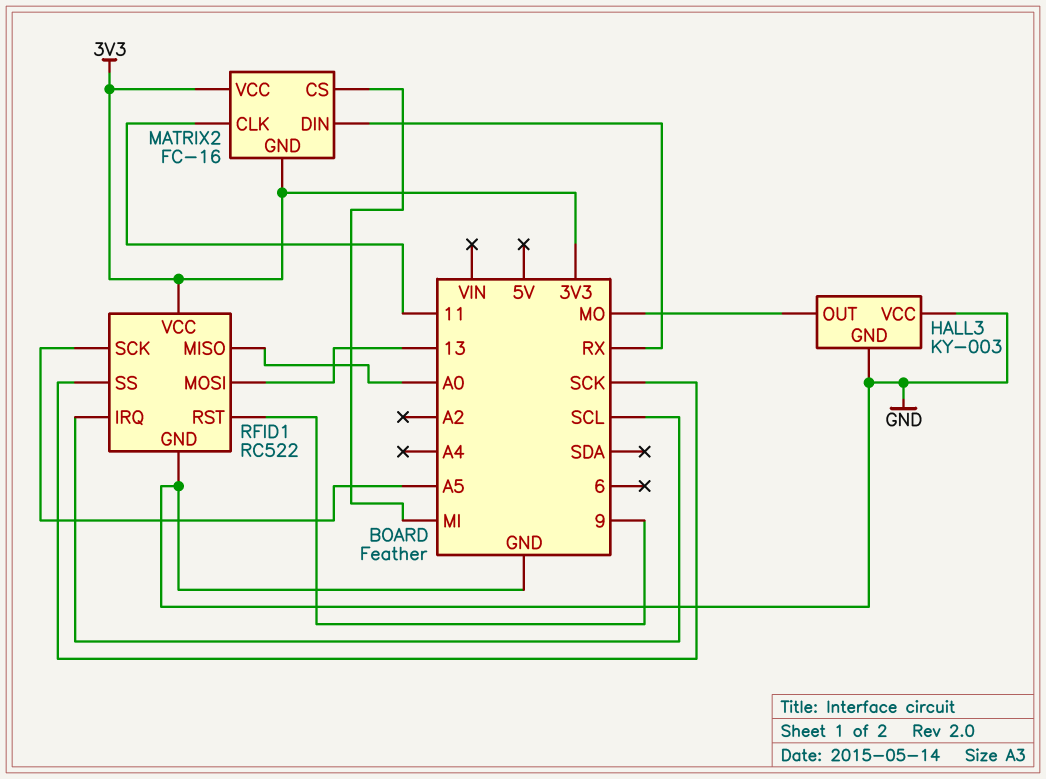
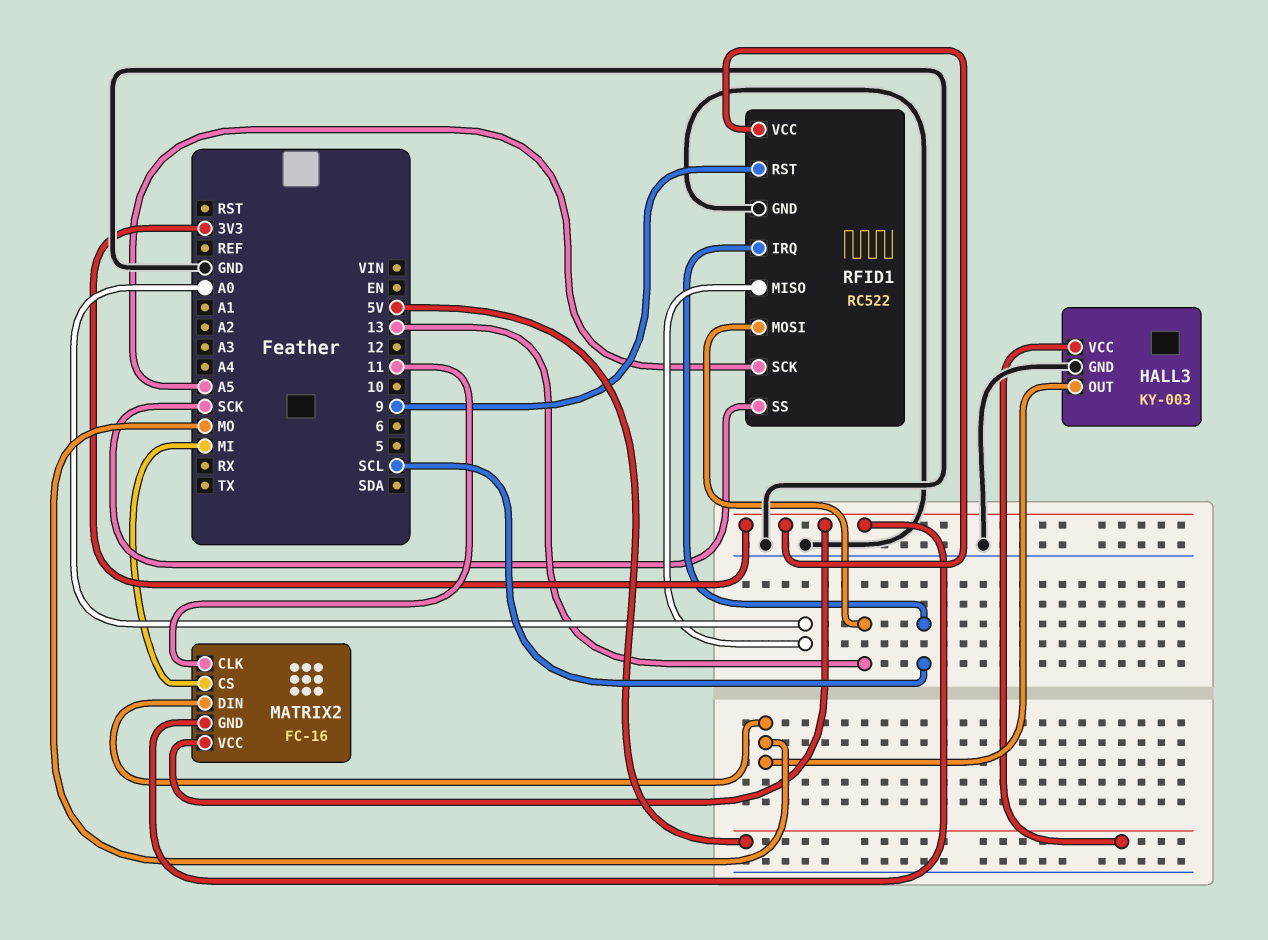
HALL3 pin VCC: GND -> 5V
MATRIX2 pin DIN: RX -> MO

